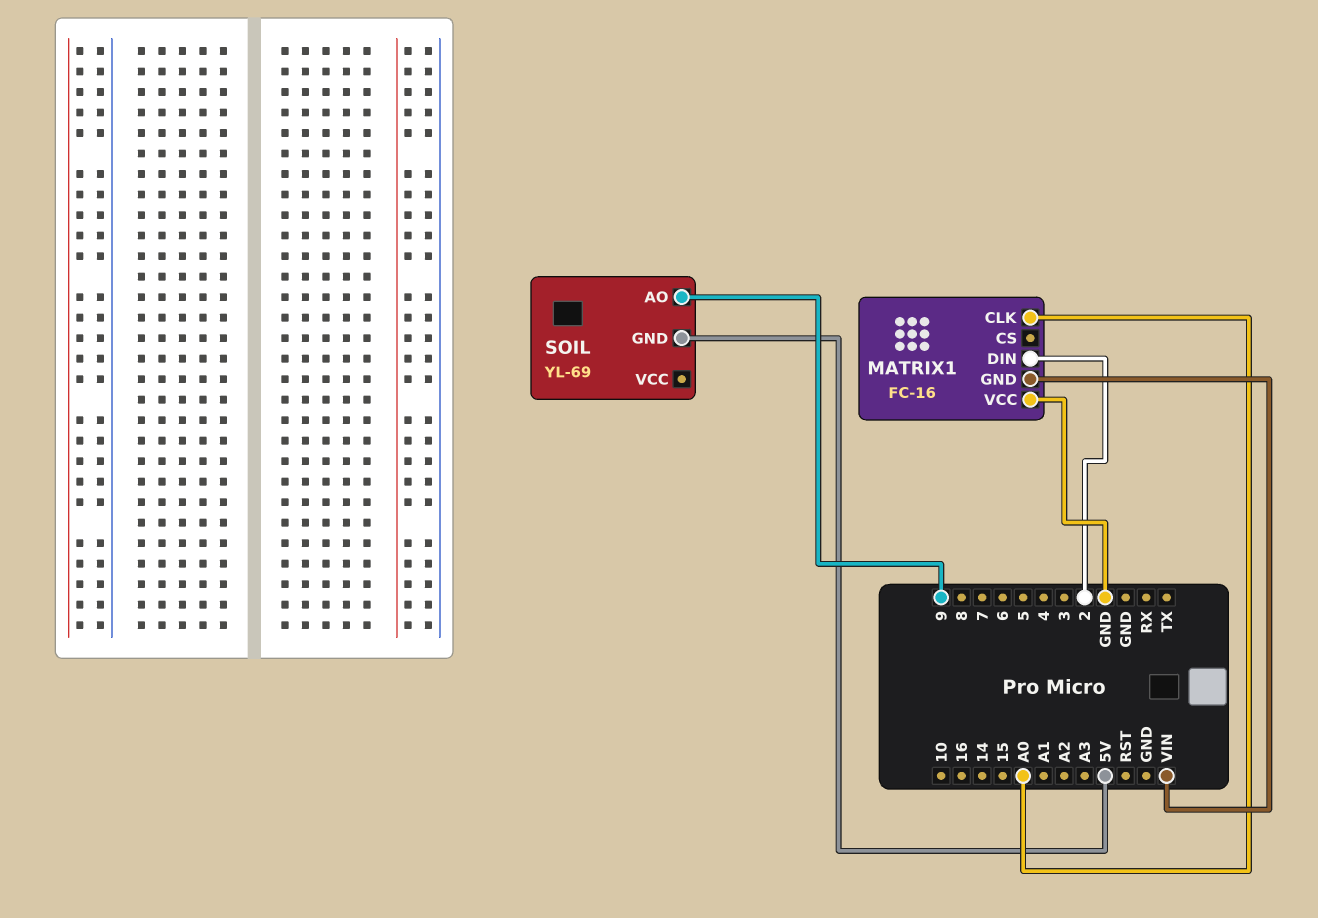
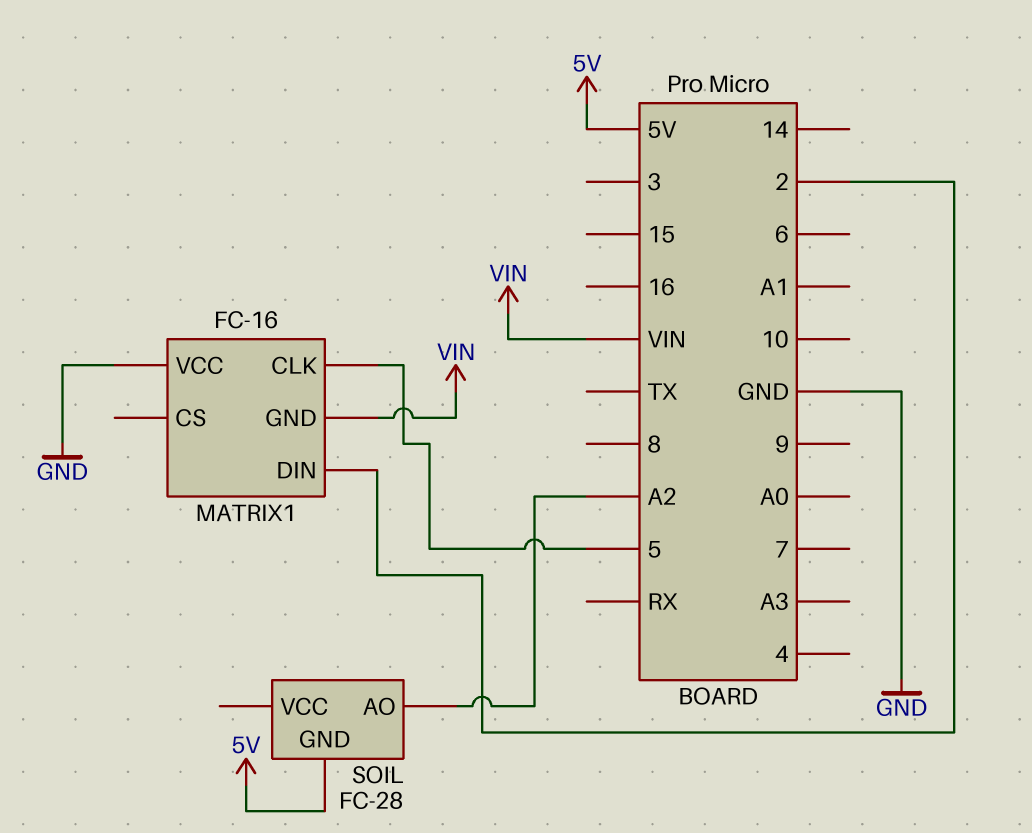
MATRIX1 pin CLK: A0 -> 5
SOIL: YL-69 -> FC-28
SOIL pin AO: 9 -> A2

